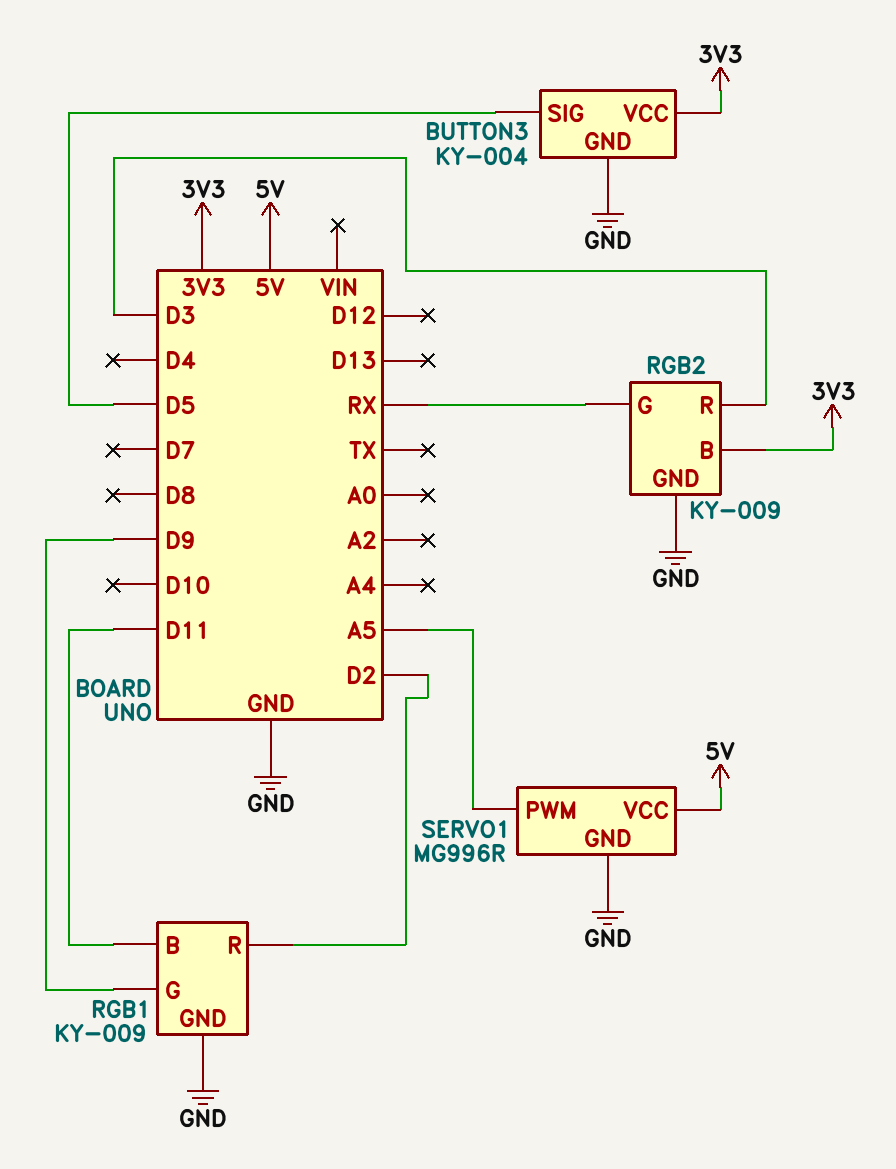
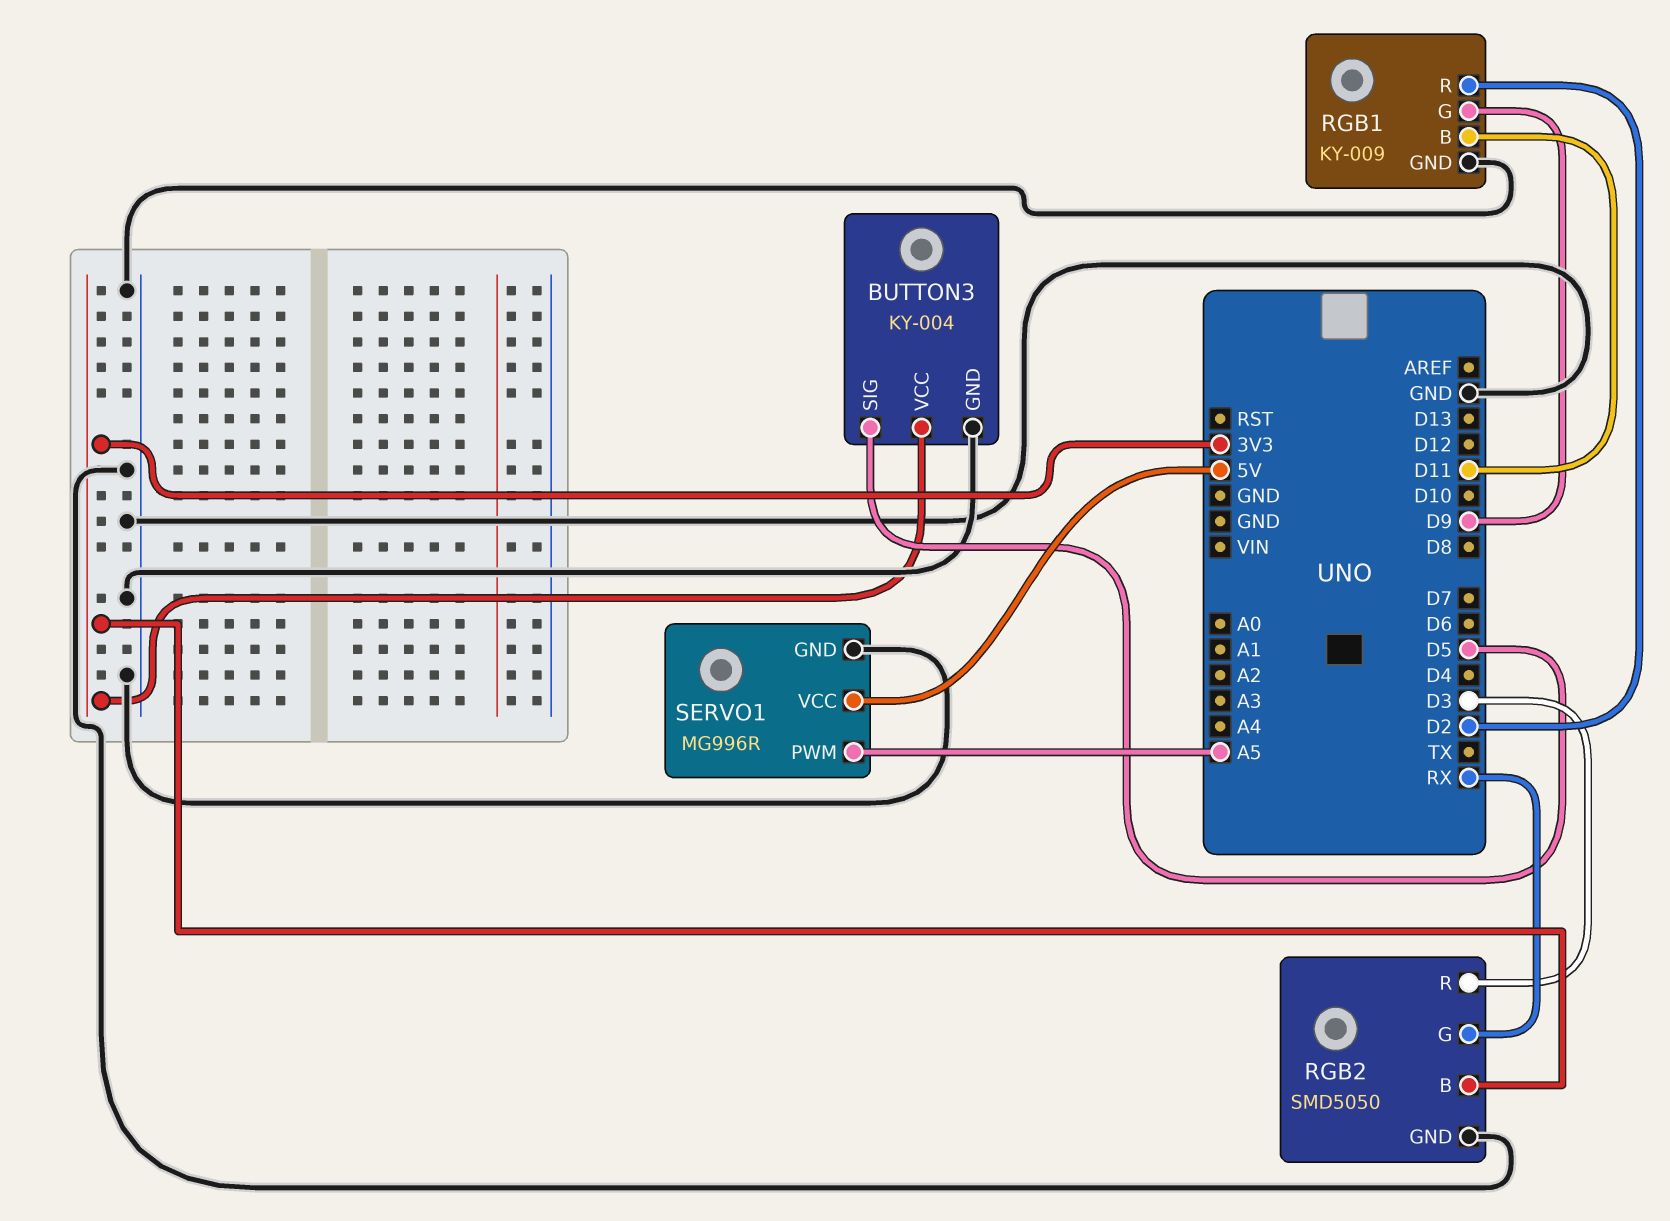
RGB2: KY-009 -> SMD5050

